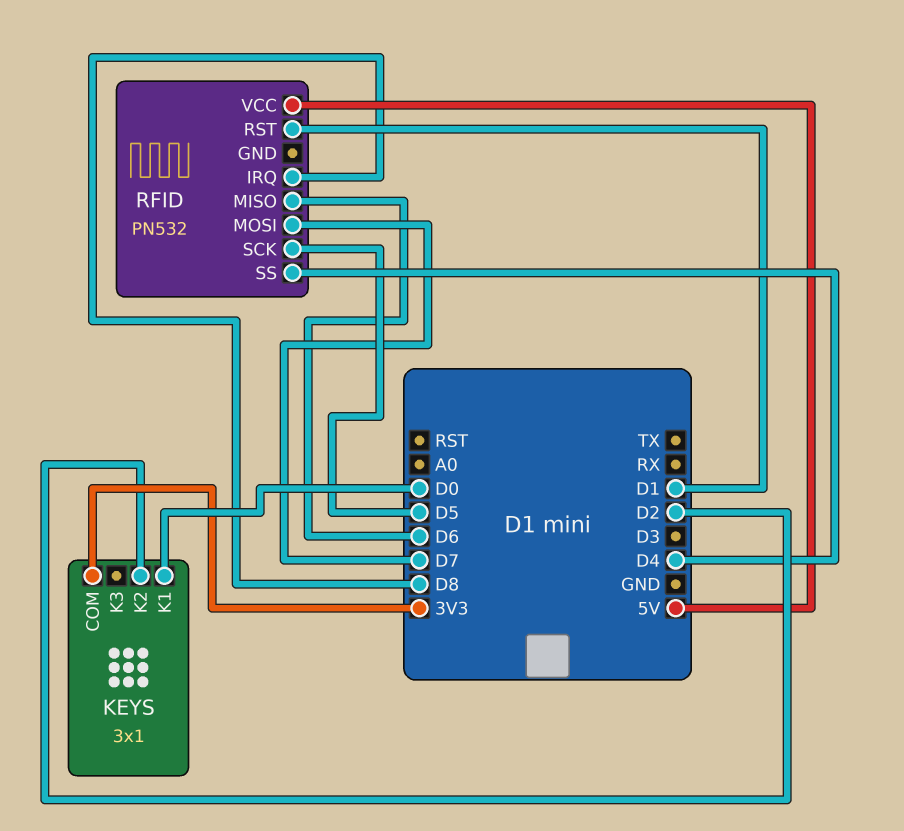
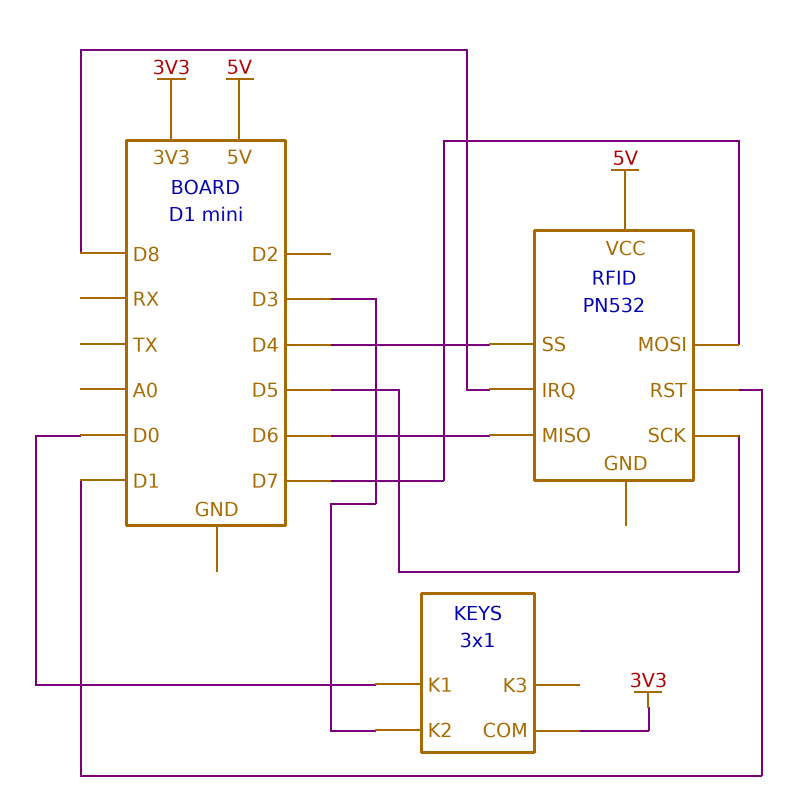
KEYS pin K2: D2 -> D3

